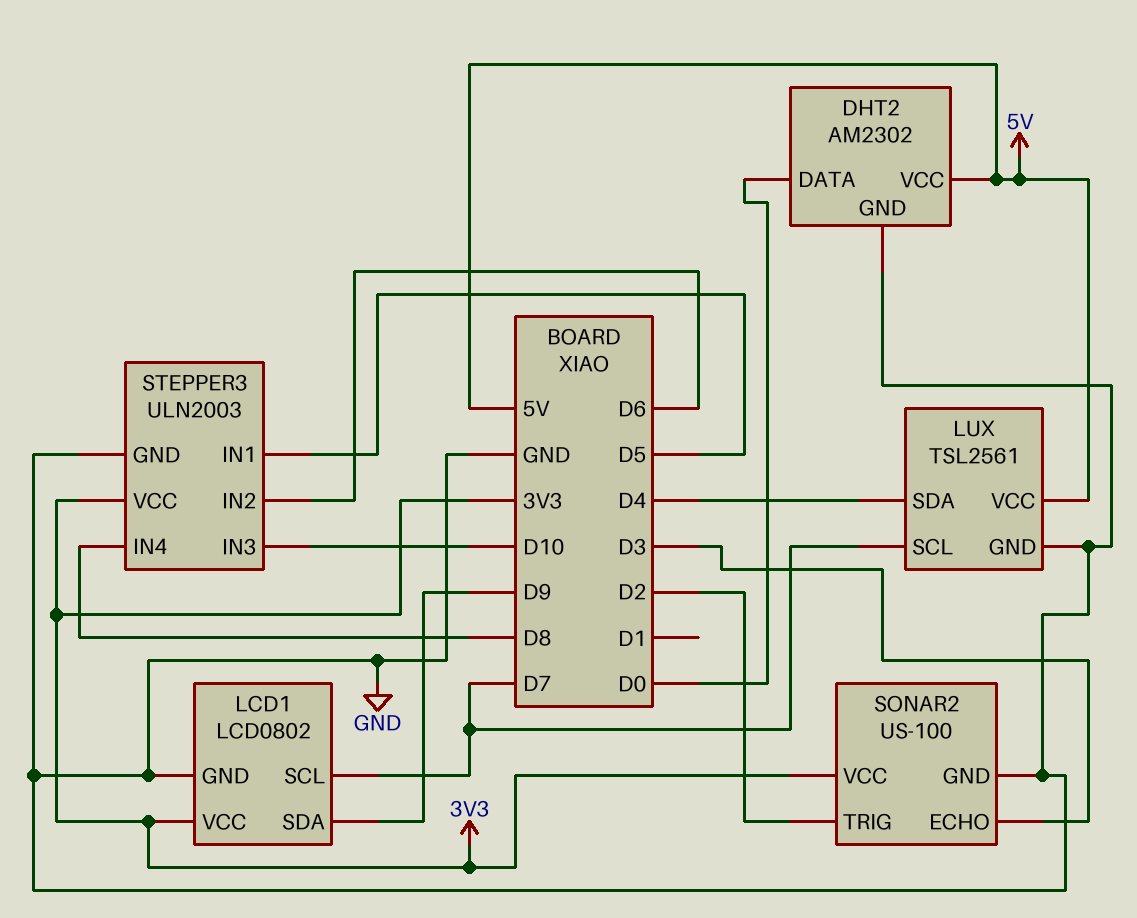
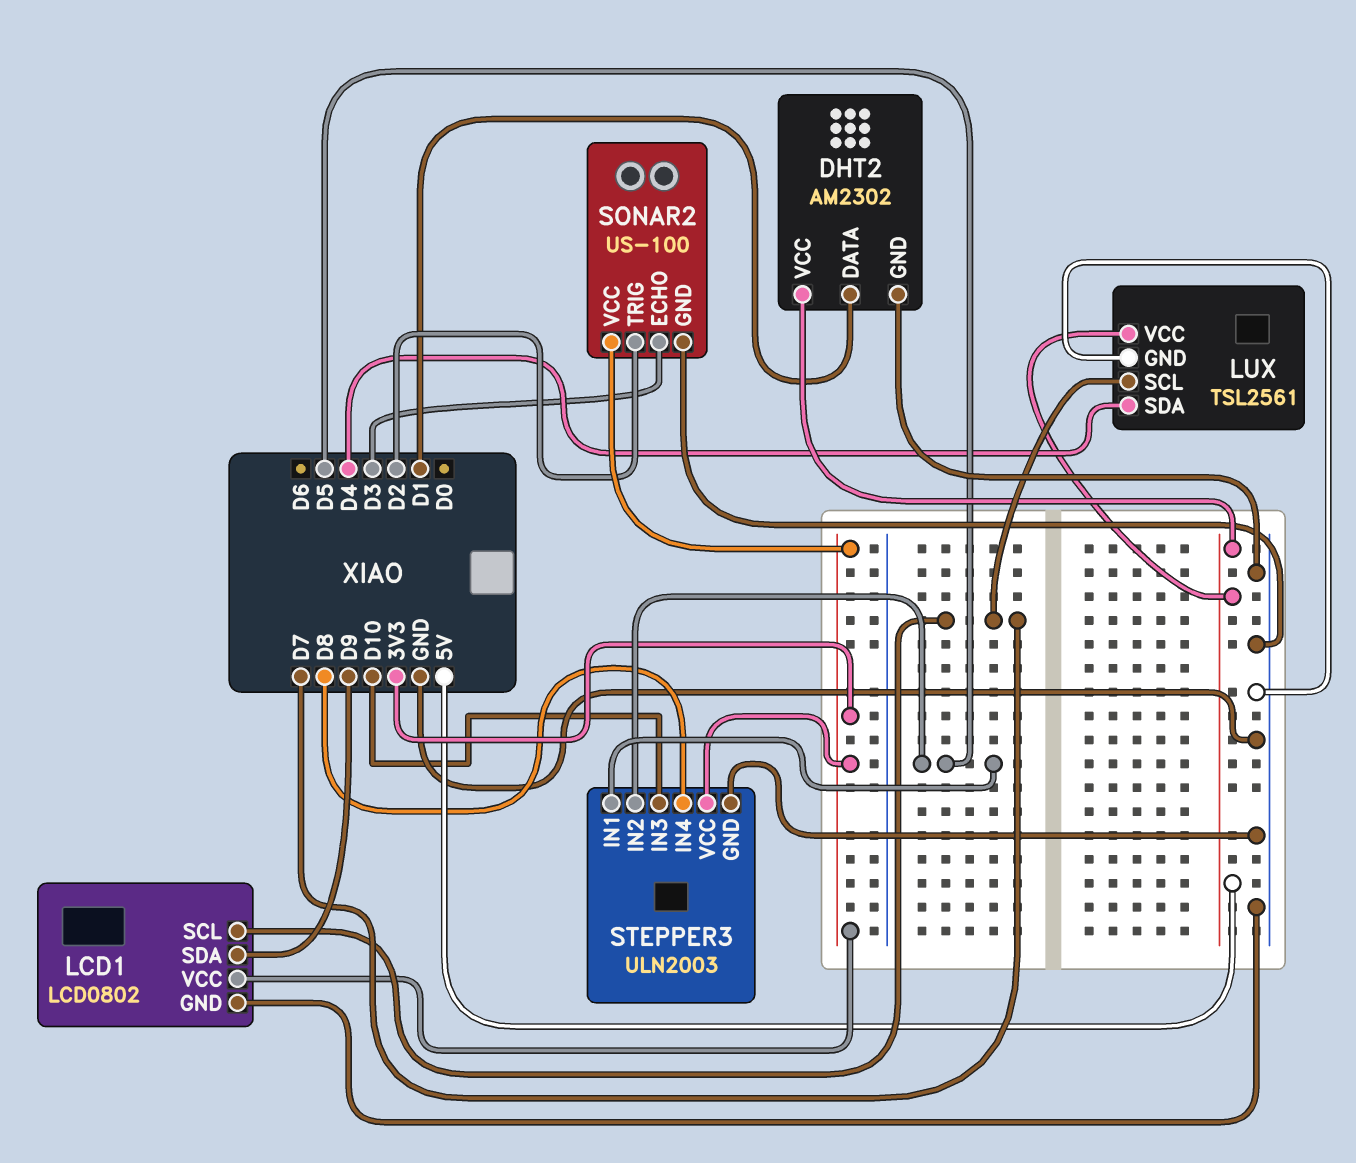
DHT2 pin DATA: D0 -> D1
STEPPER3 pin IN2: D6 -> D5

